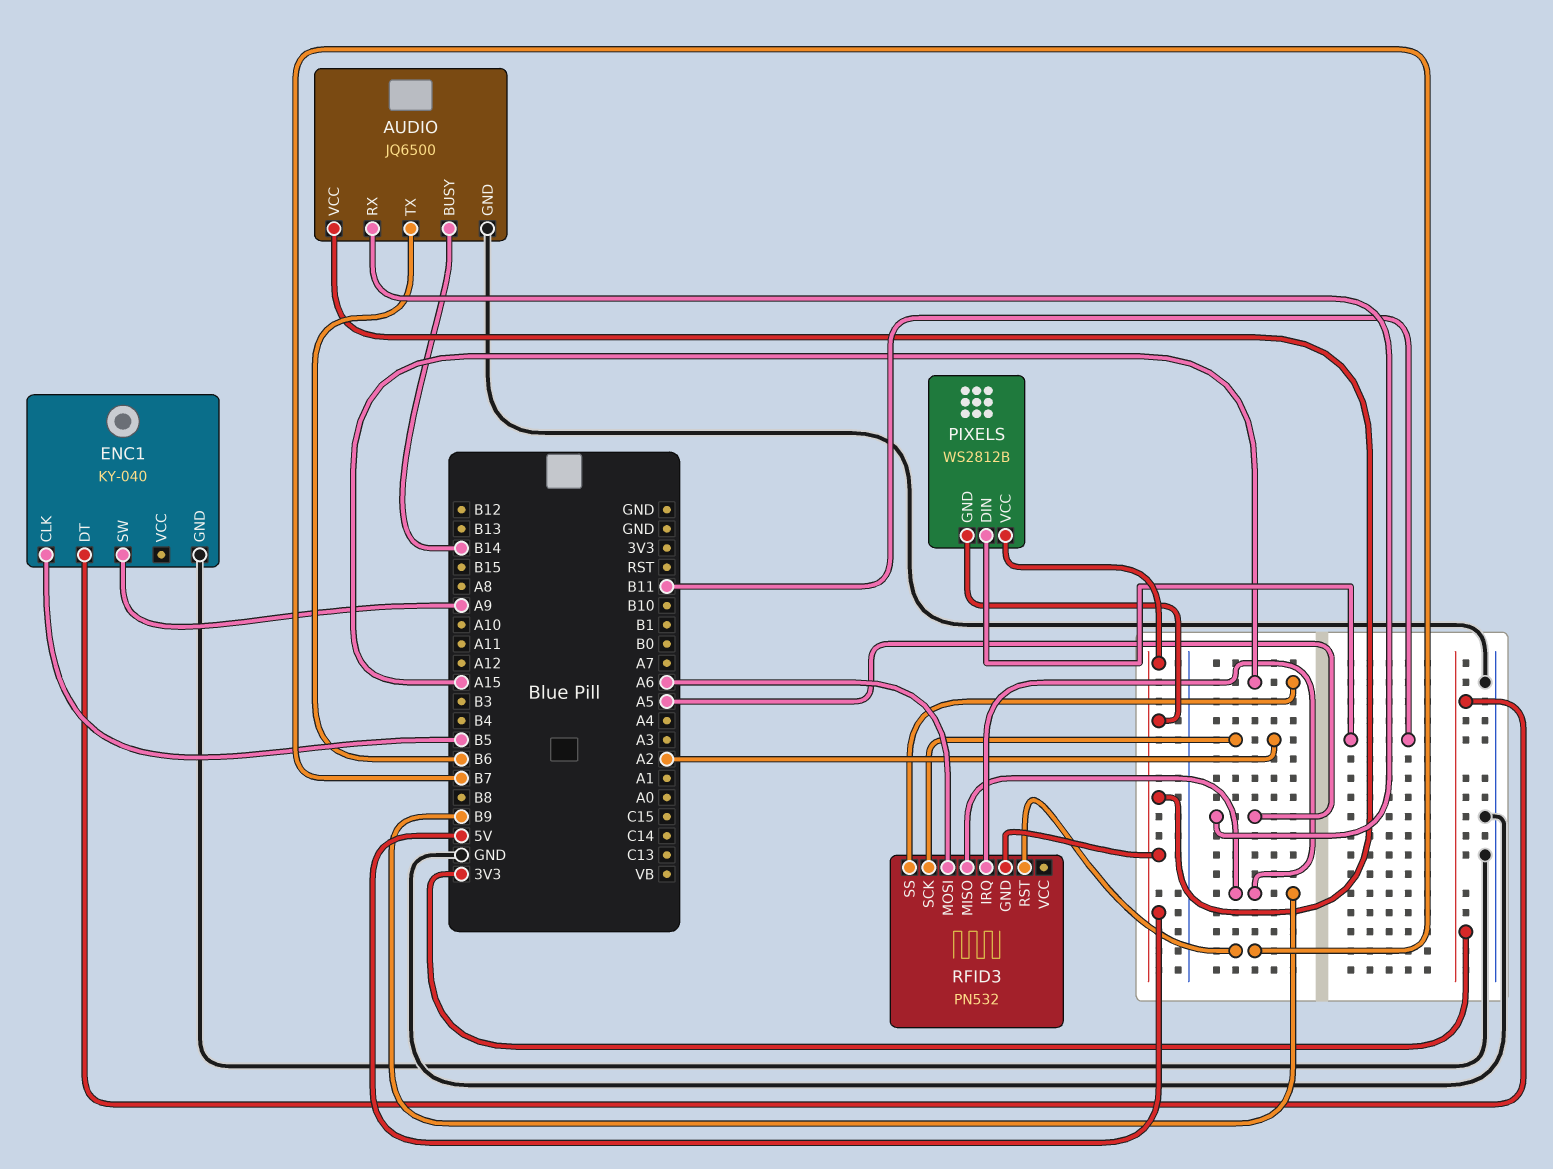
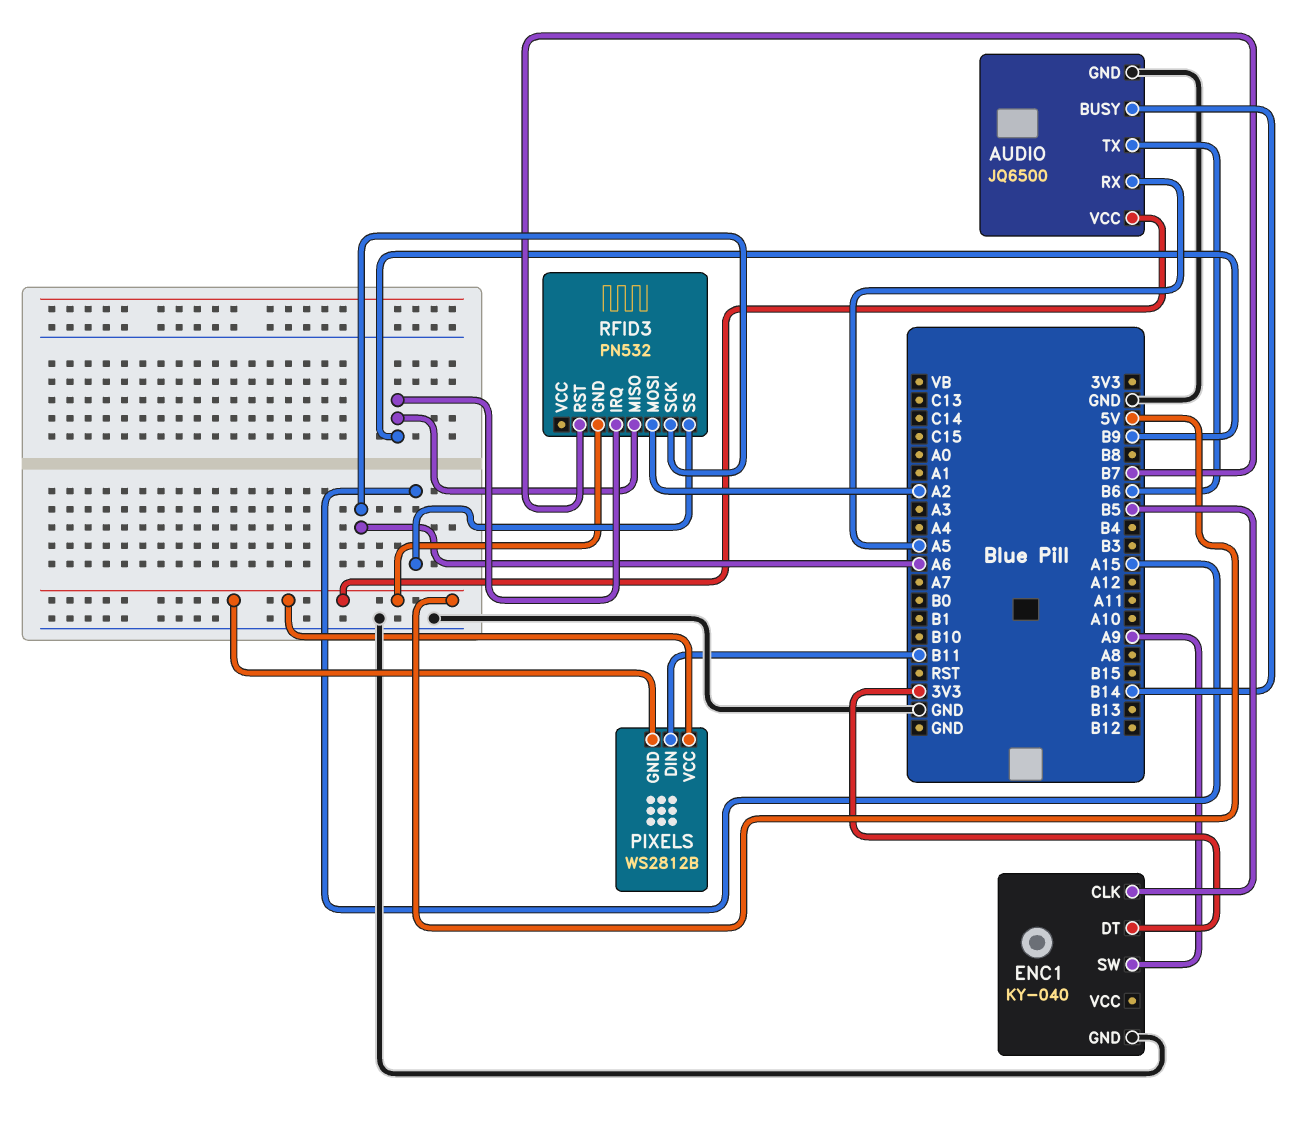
RFID3 pin MOSI: A6 -> A2
RFID3 pin SCK: A2 -> A6

